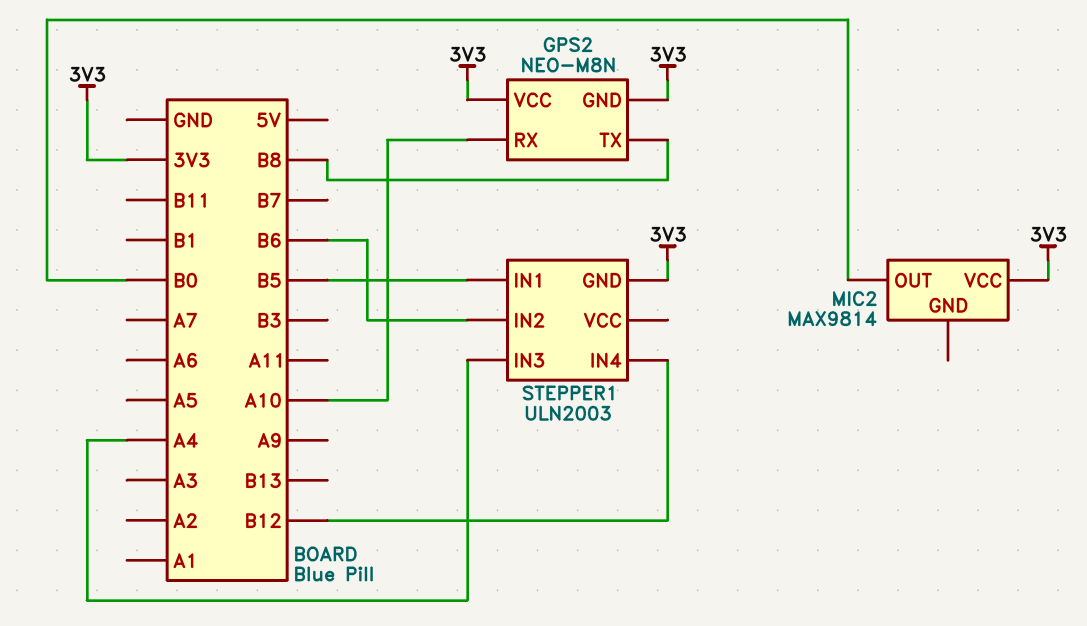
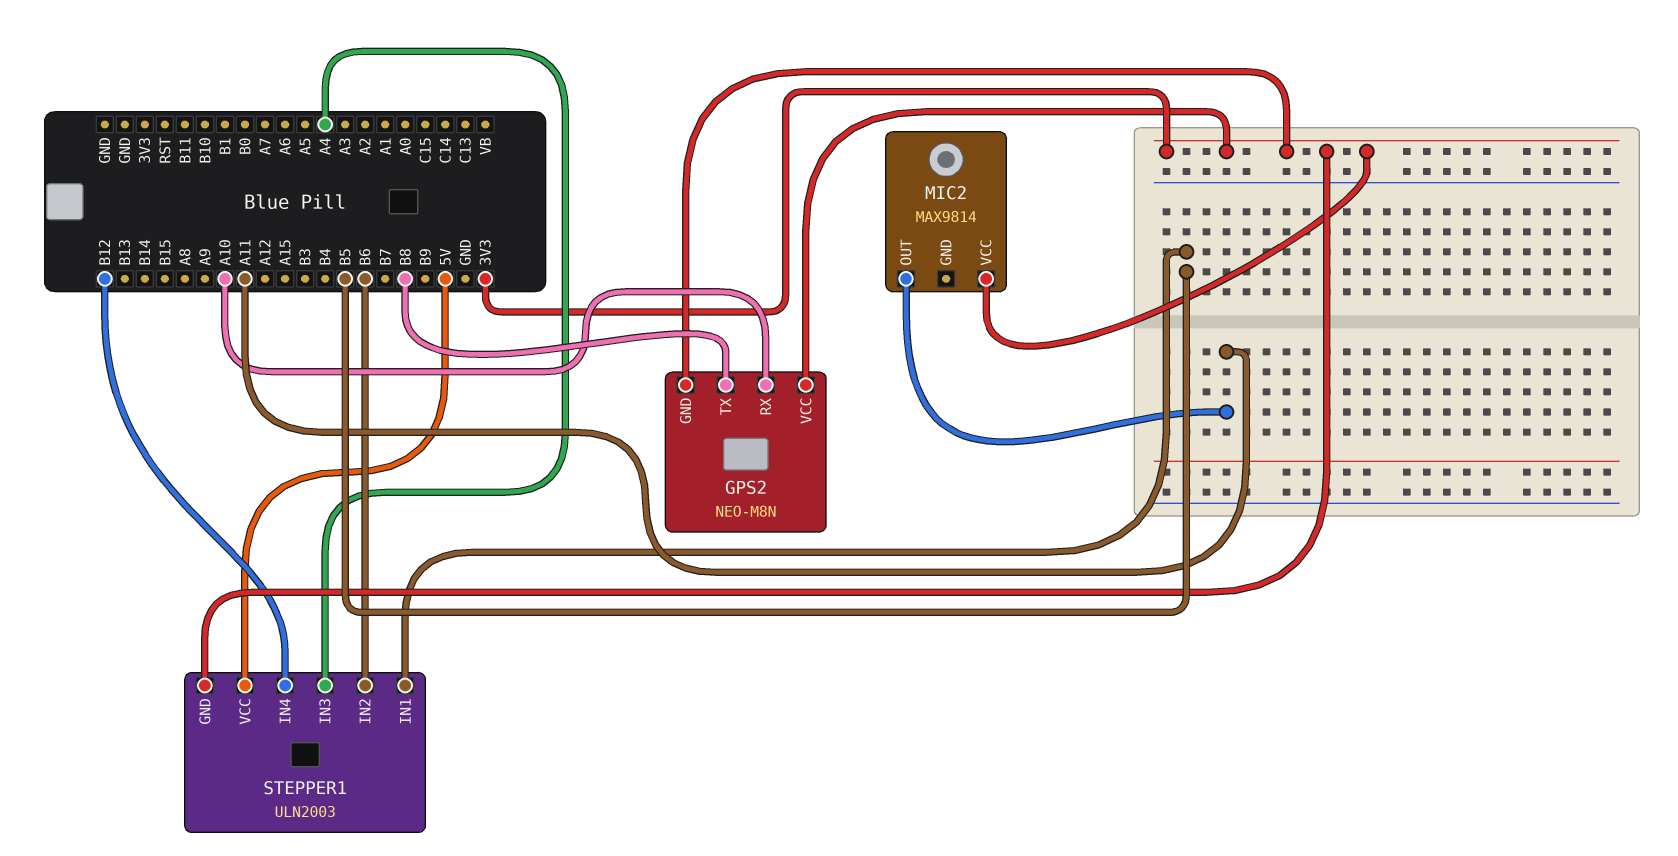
MIC2 pin OUT: B0 -> A11
STEPPER1 pin VCC: none -> 5V

